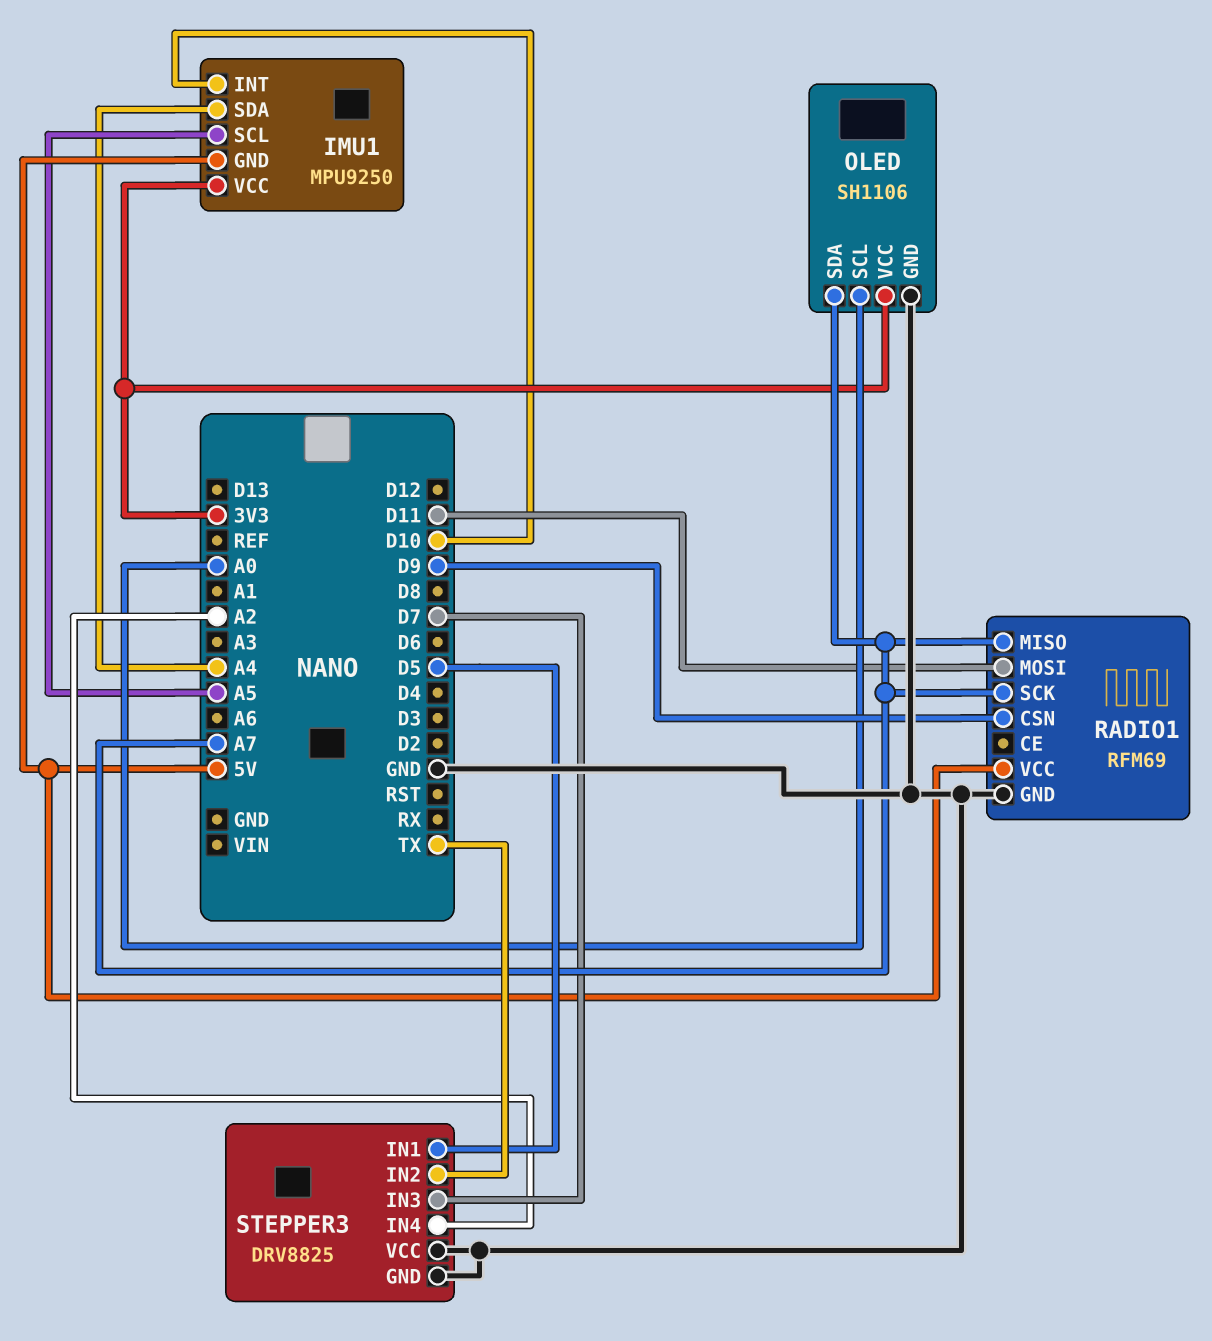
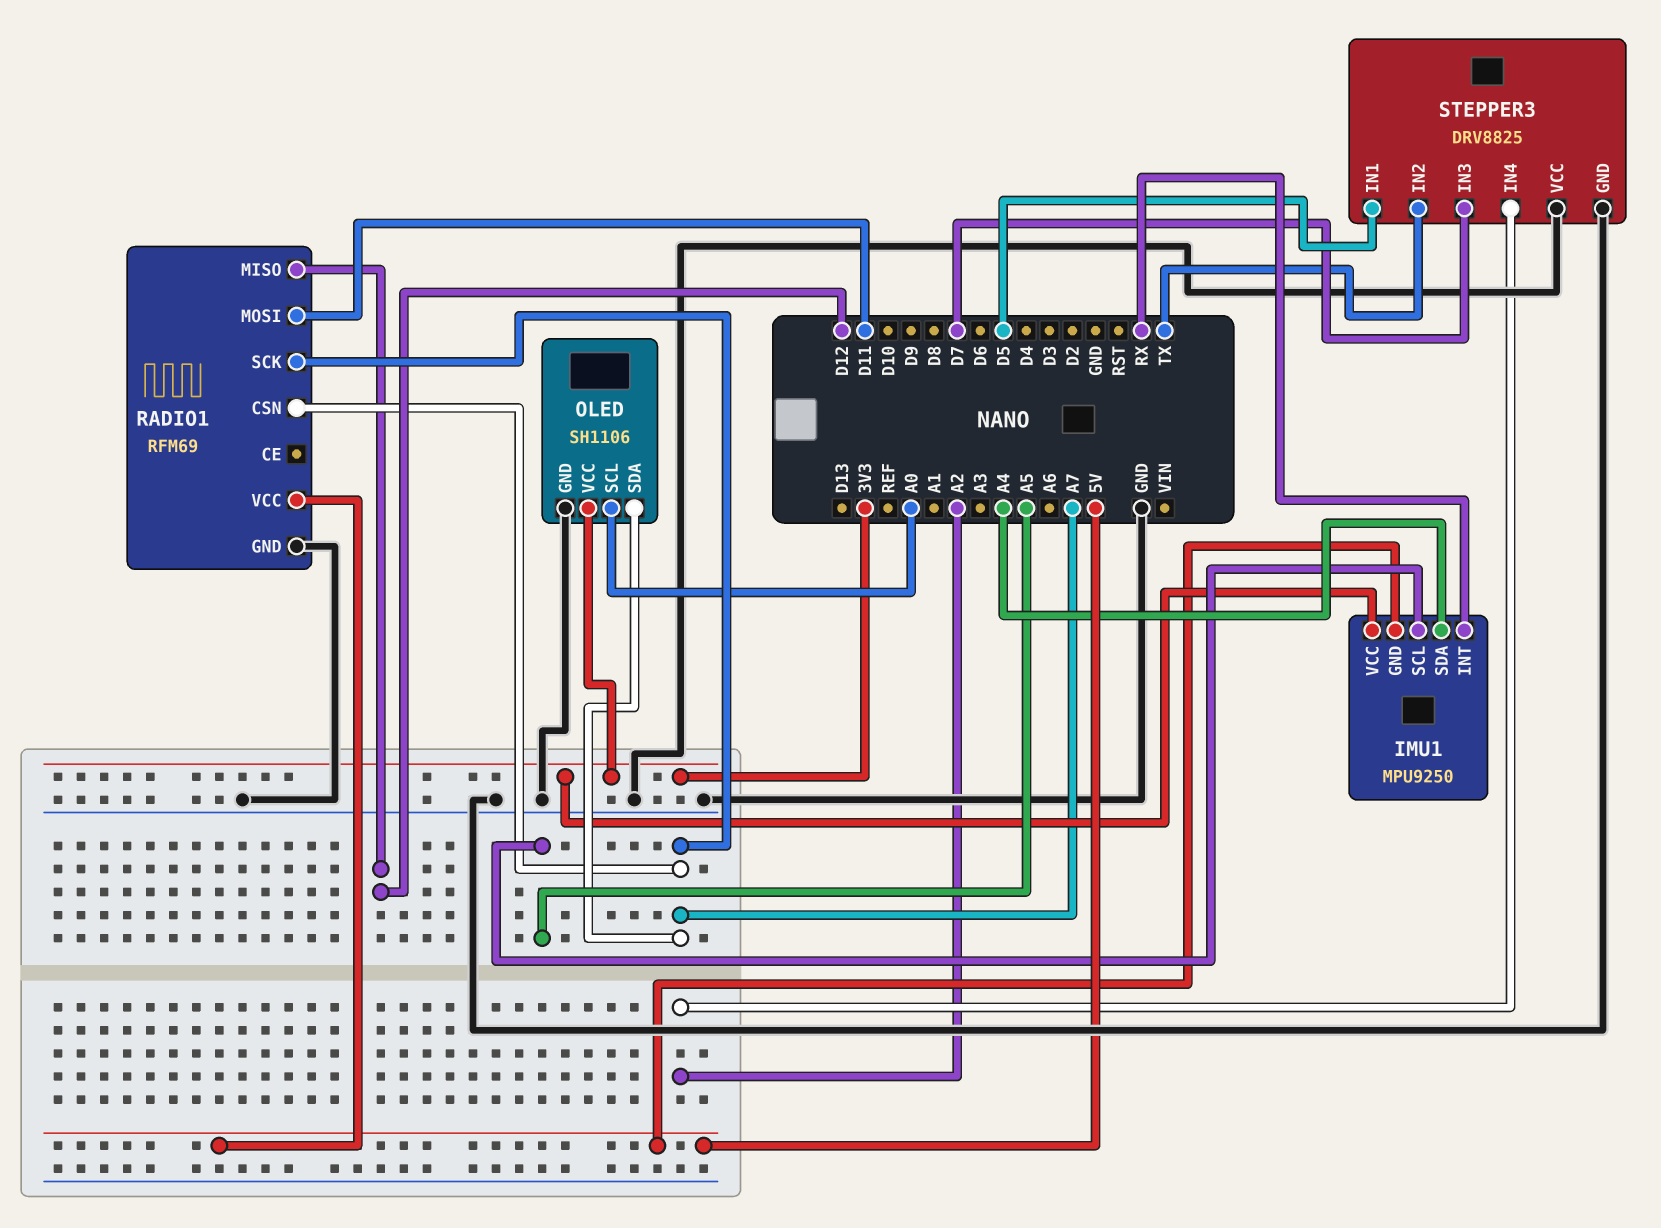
IMU1 pin INT: D10 -> RX
RADIO1 pin CSN: D9 -> A7
RADIO1 pin MISO: A7 -> D12

